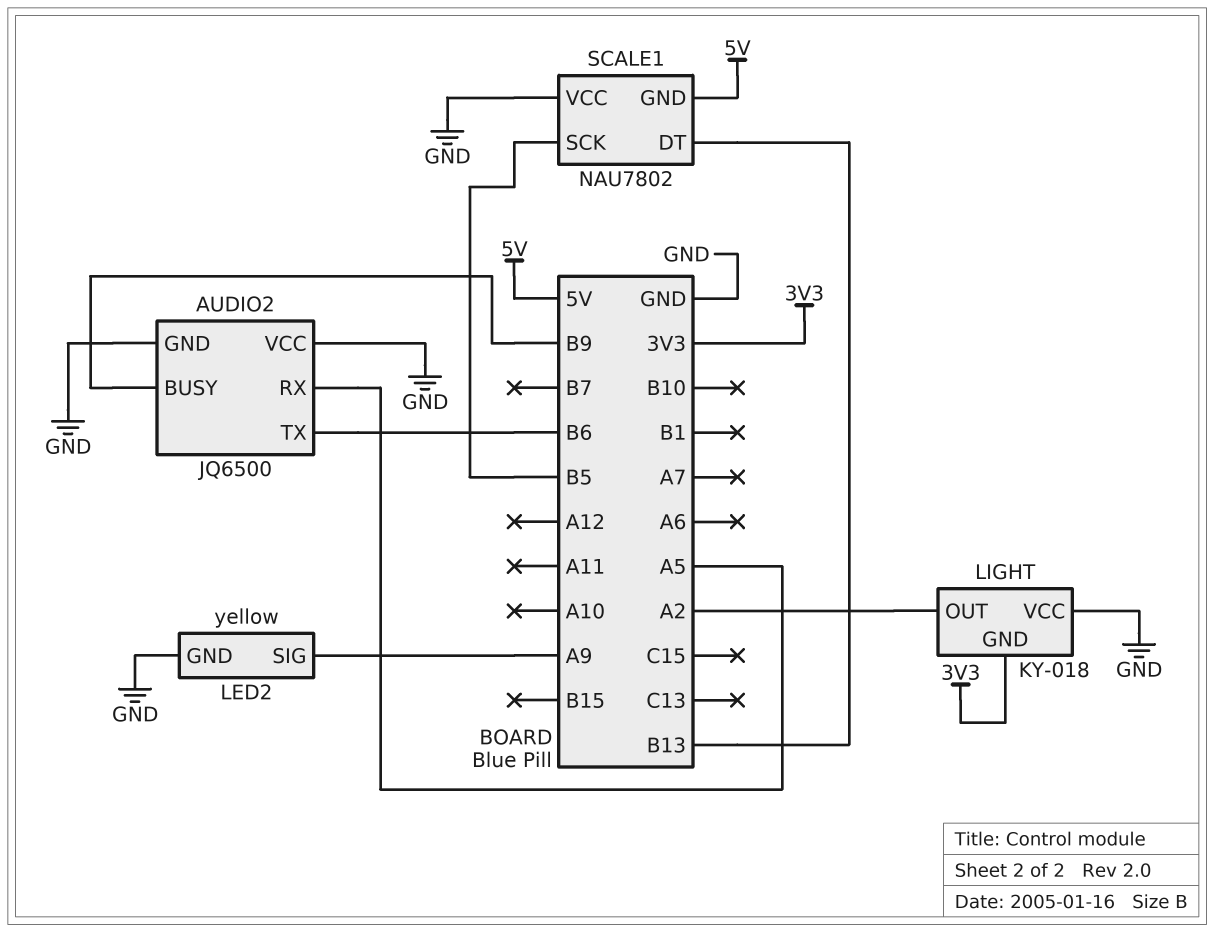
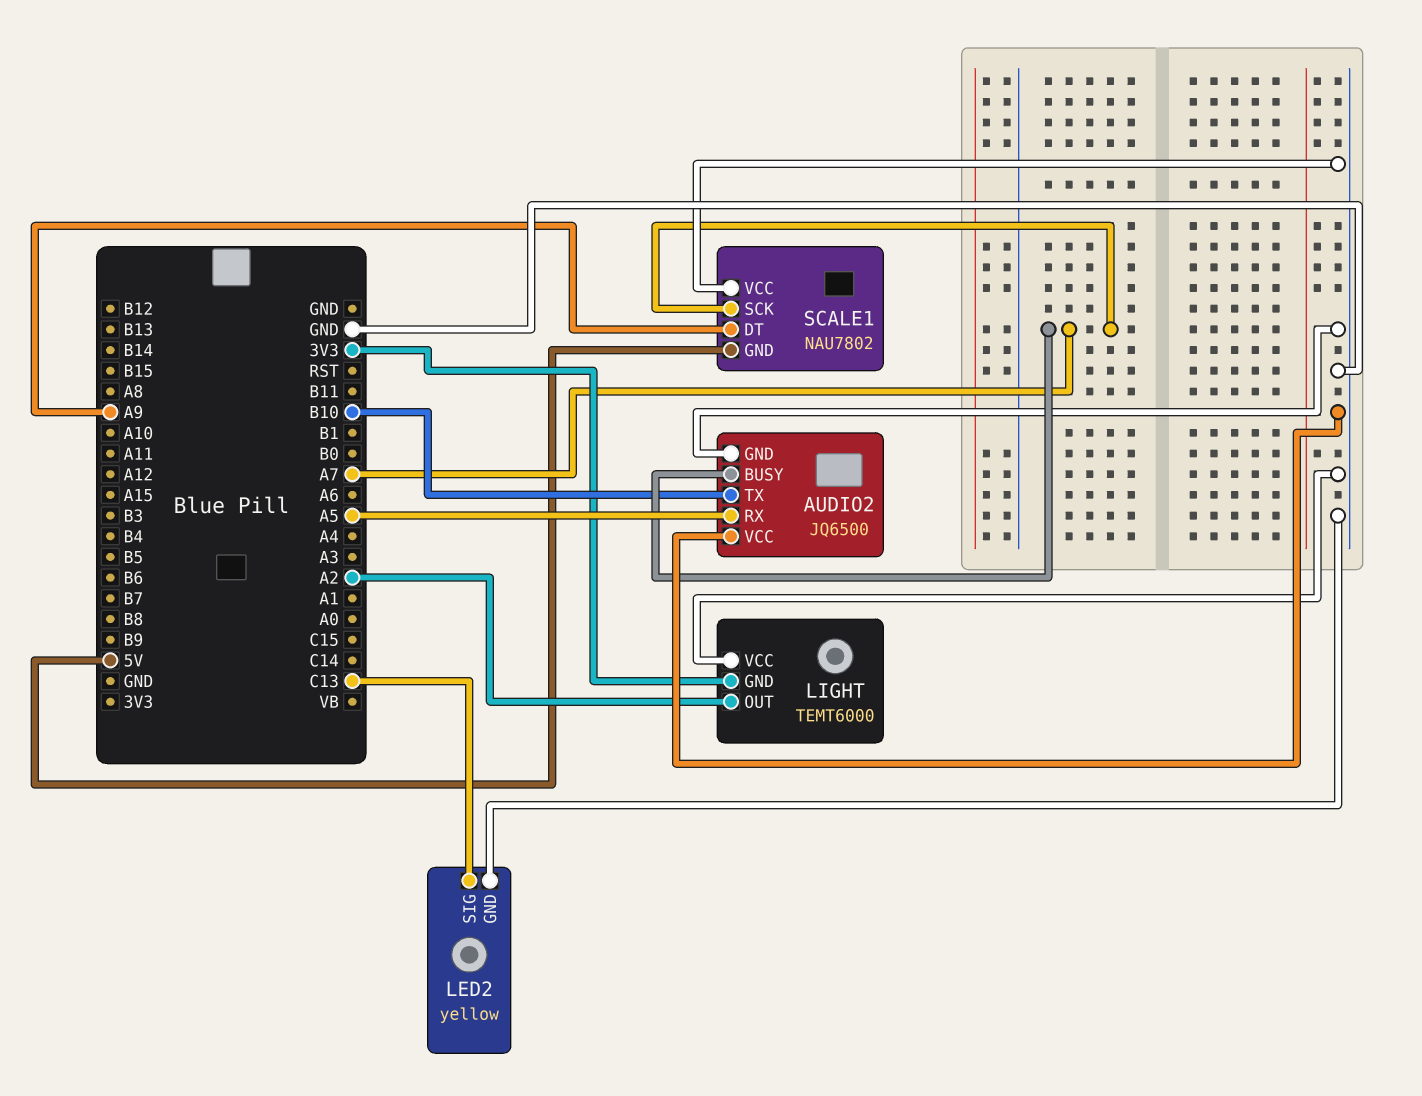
AUDIO2 pin BUSY: B9 -> A7
AUDIO2 pin TX: B6 -> B10
LED2 pin SIG: A9 -> C13
LIGHT: KY-018 -> TEMT6000
SCALE1 pin DT: B13 -> A9
SCALE1 pin SCK: B5 -> A7

